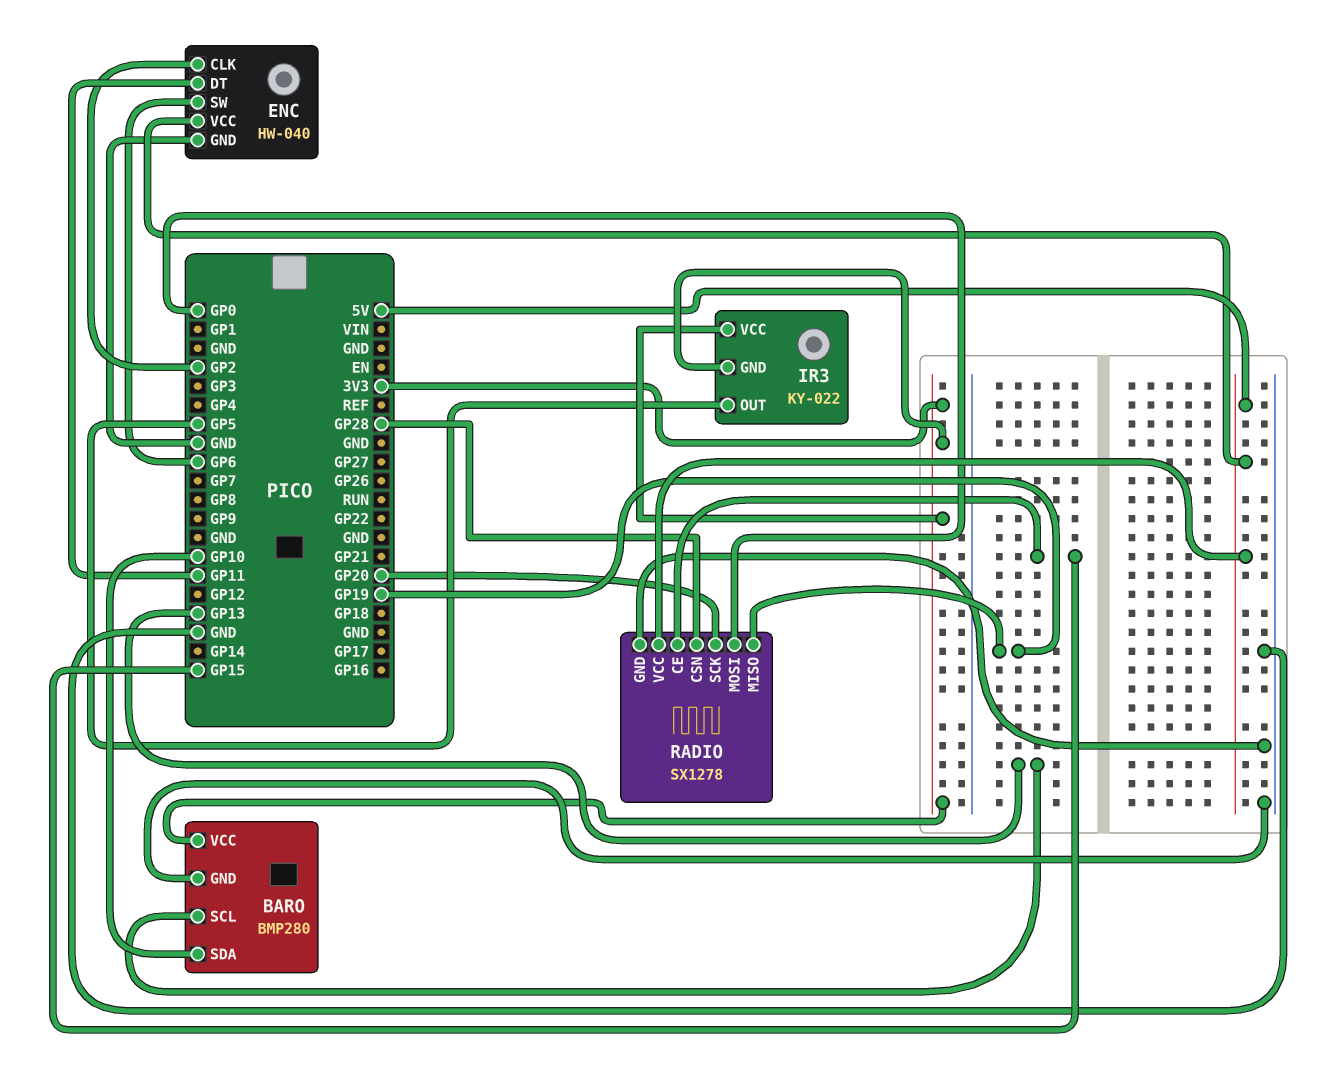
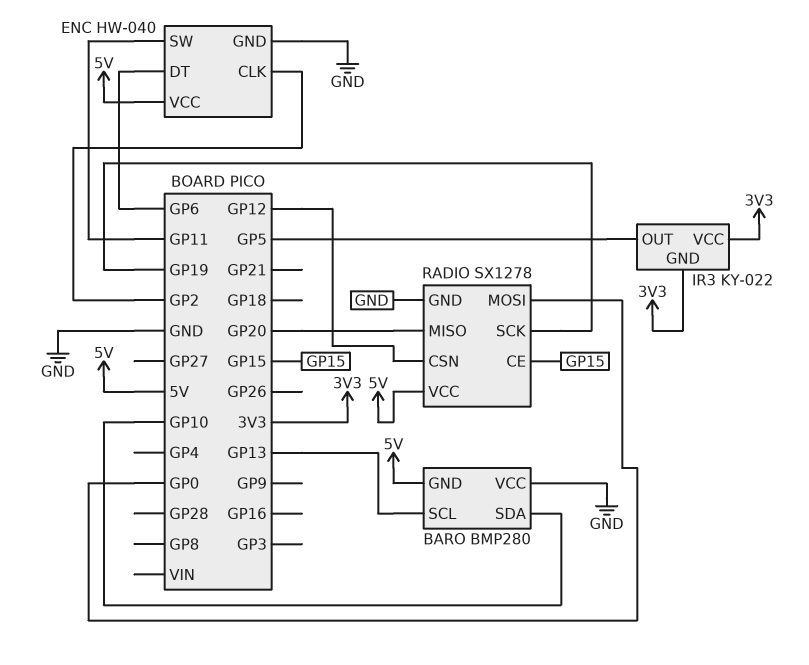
BARO pin GND: GND -> 5V
BARO pin VCC: 3V3 -> GND
ENC pin DT: GP11 -> GP6
ENC pin SW: GP6 -> GP11
RADIO pin CSN: GP28 -> GP12
RADIO pin MISO: GP19 -> GP20
RADIO pin SCK: GP20 -> GP19

